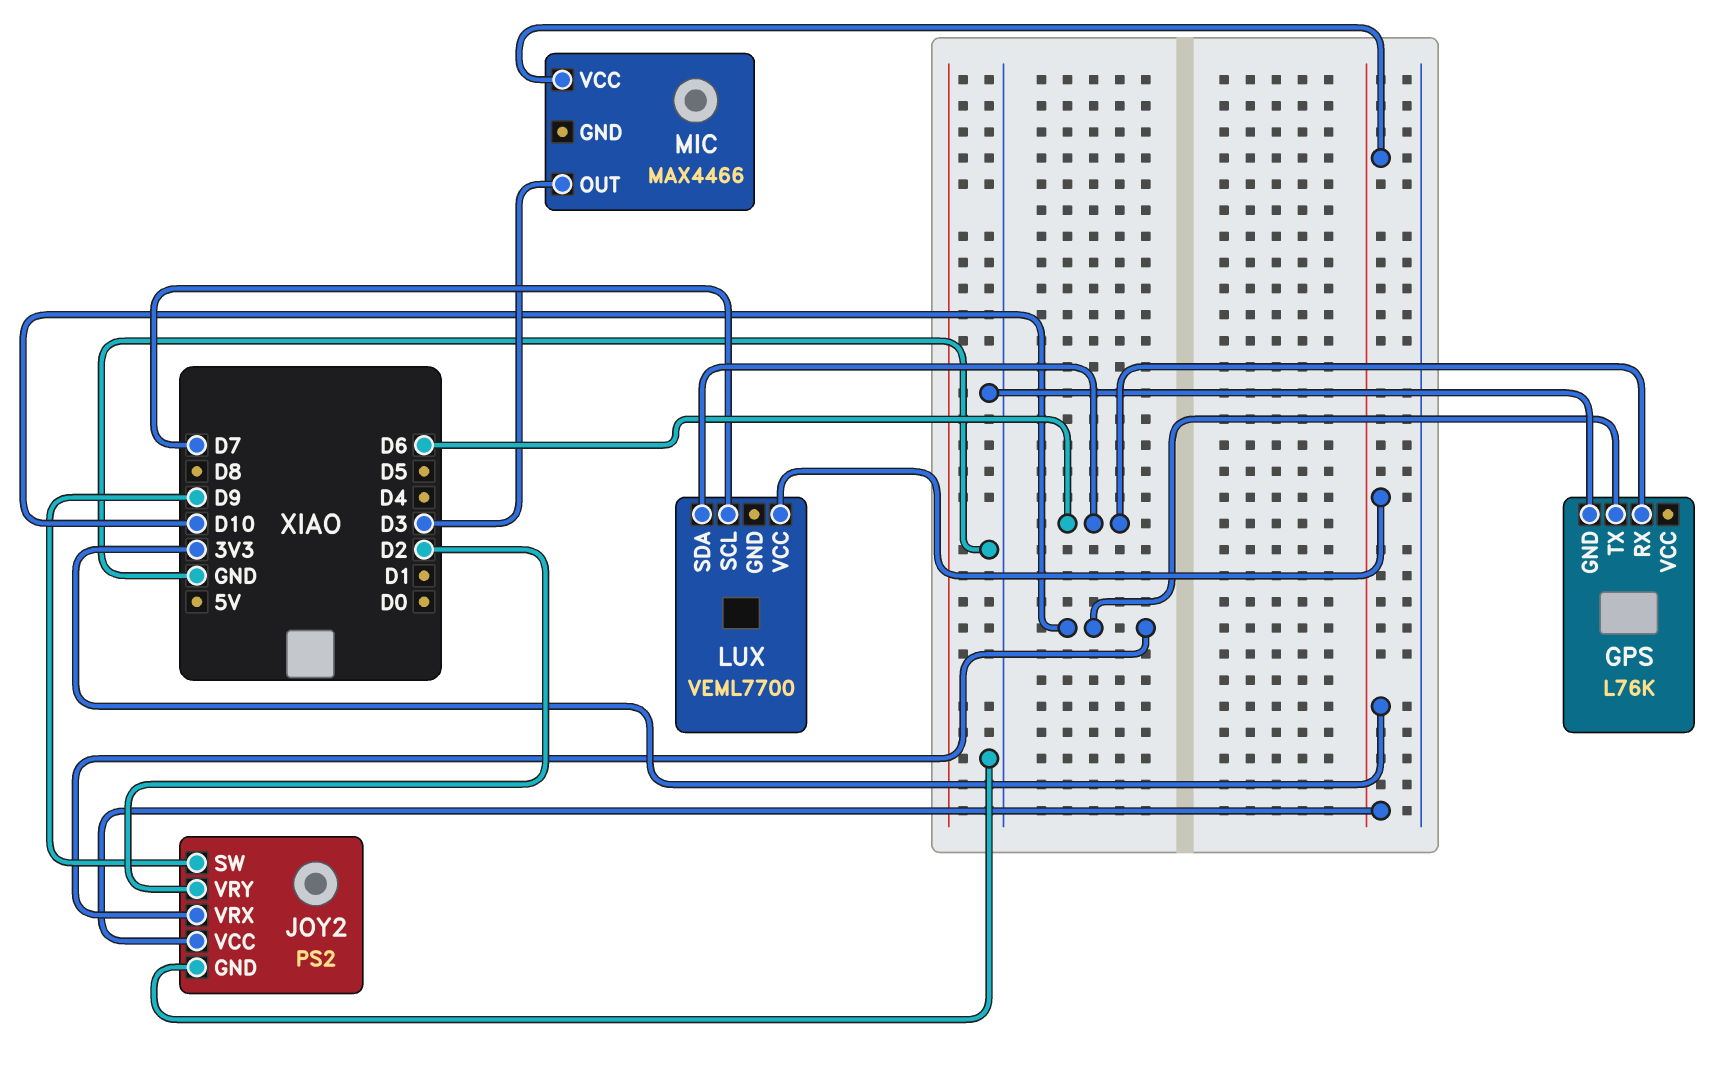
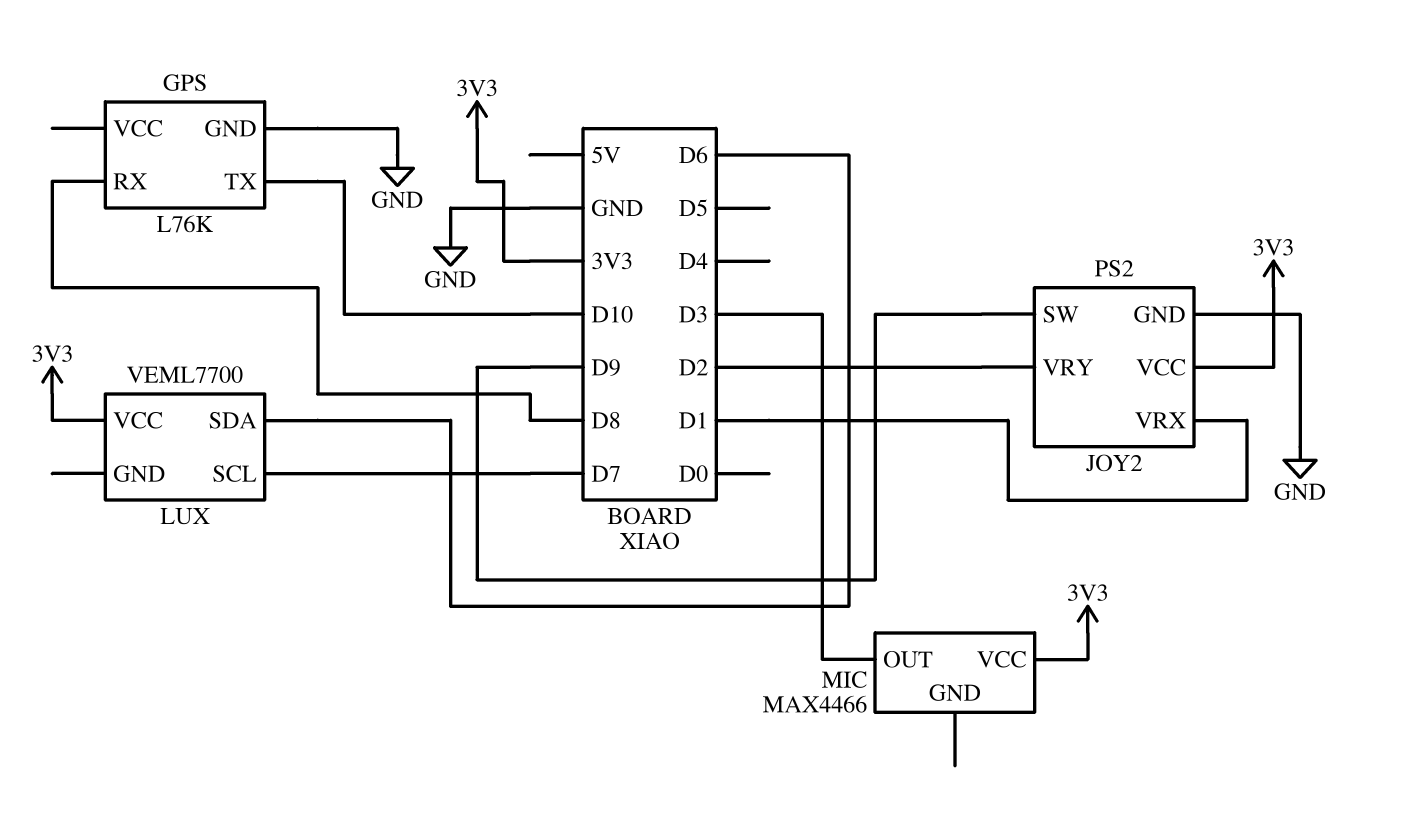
GPS pin RX: D6 -> D8
JOY2 pin VRX: D10 -> D1

